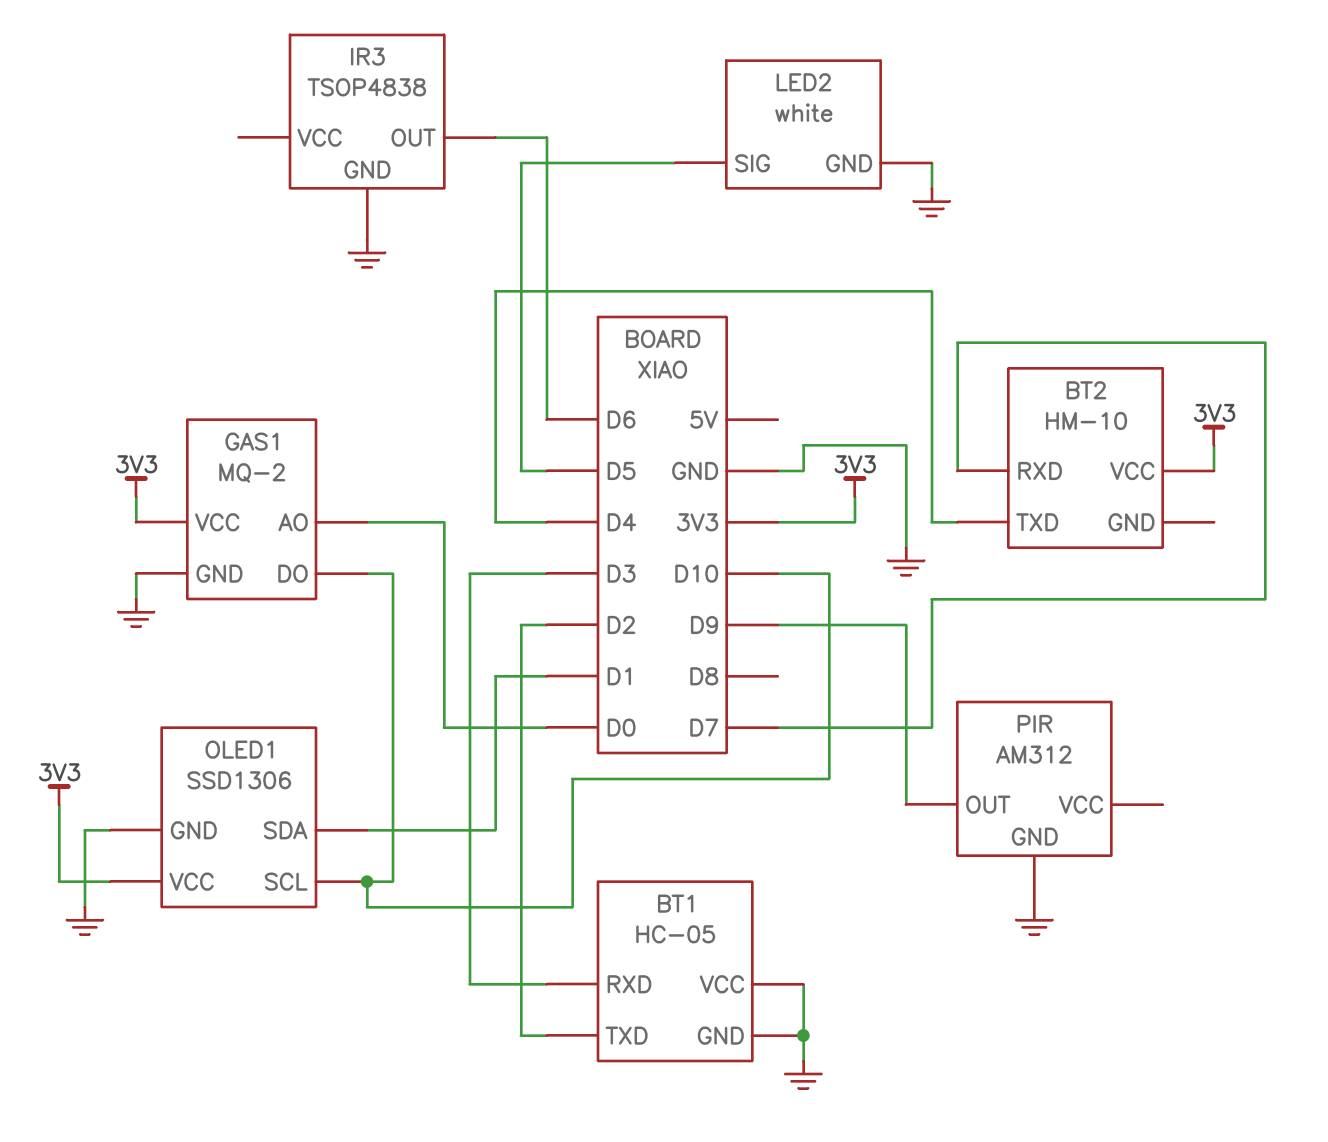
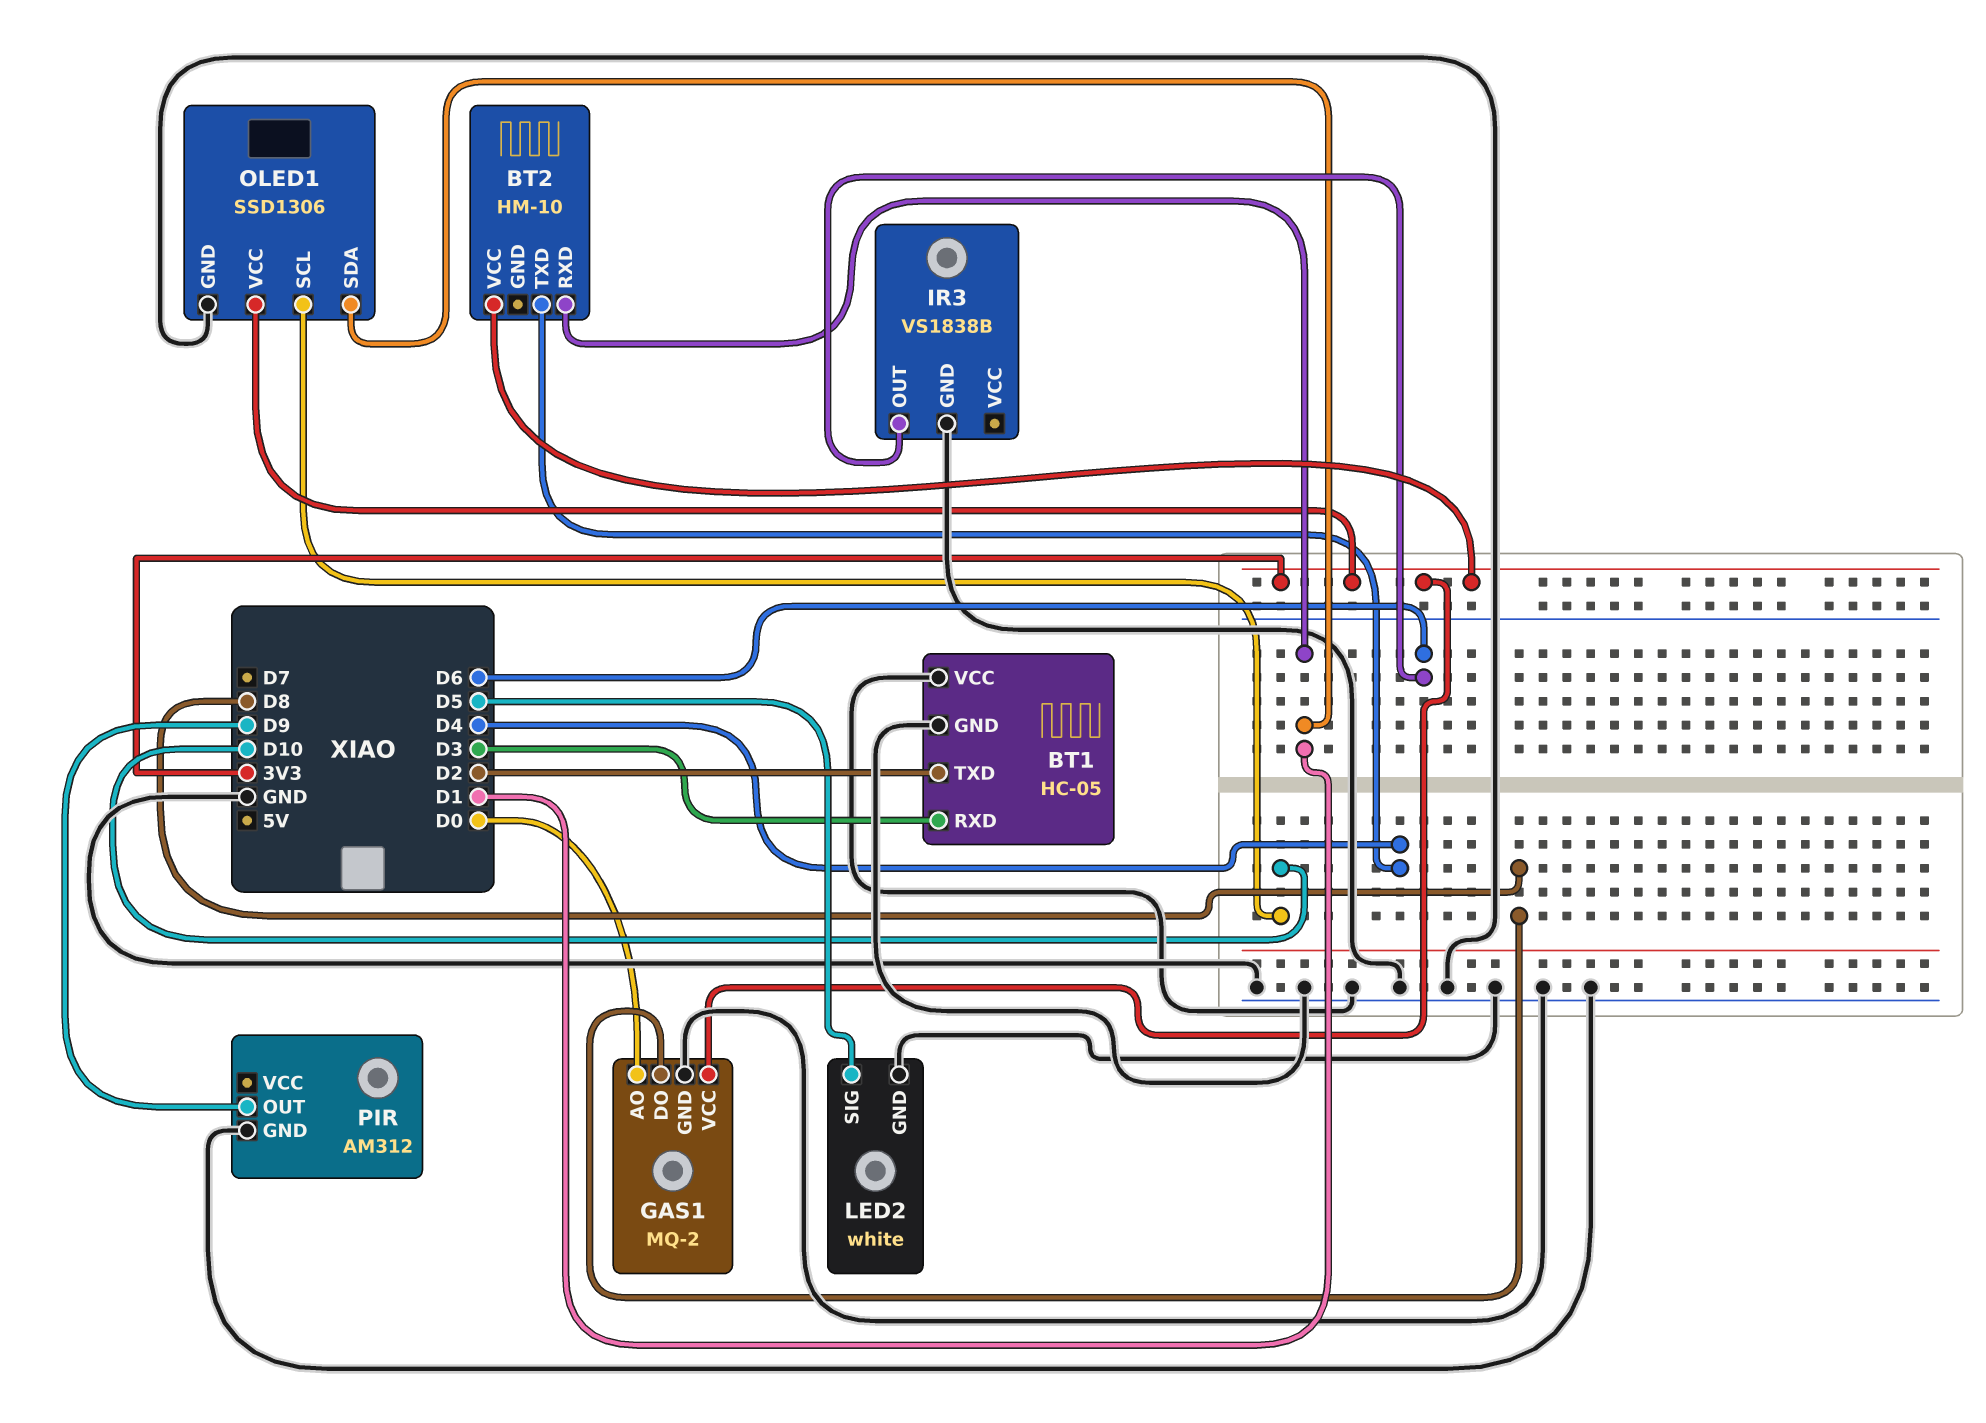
BT2 pin RXD: D7 -> D1
GAS1 pin DO: D10 -> D8
IR3: TSOP4838 -> VS1838B

